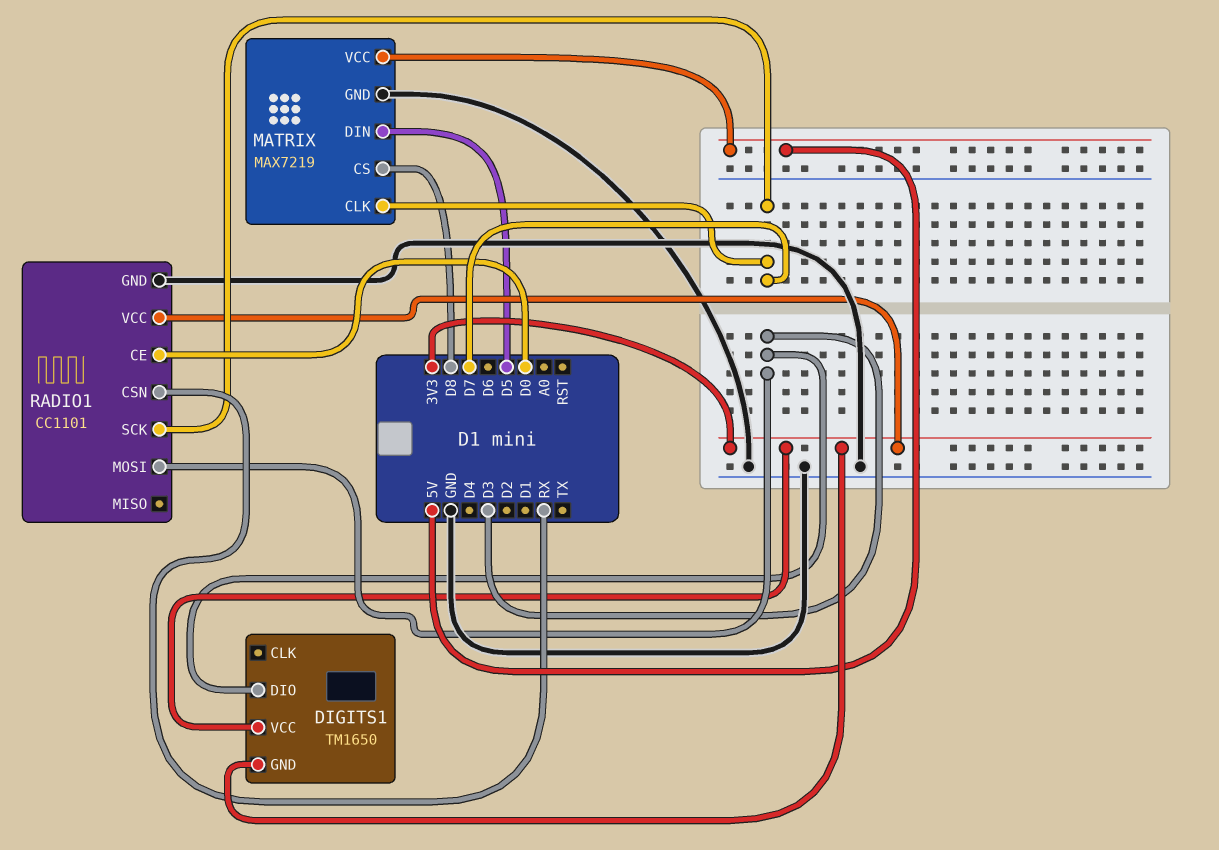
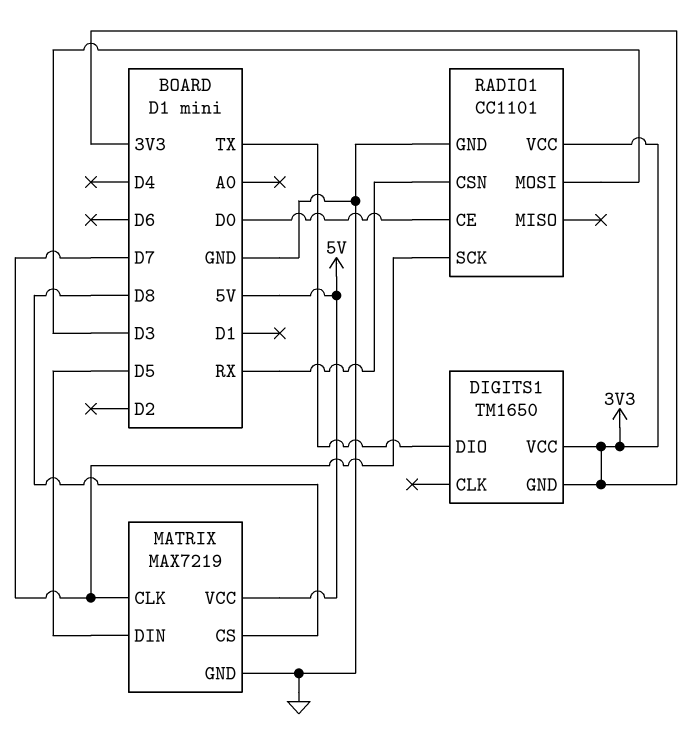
DIGITS1 pin DIO: D3 -> TX

